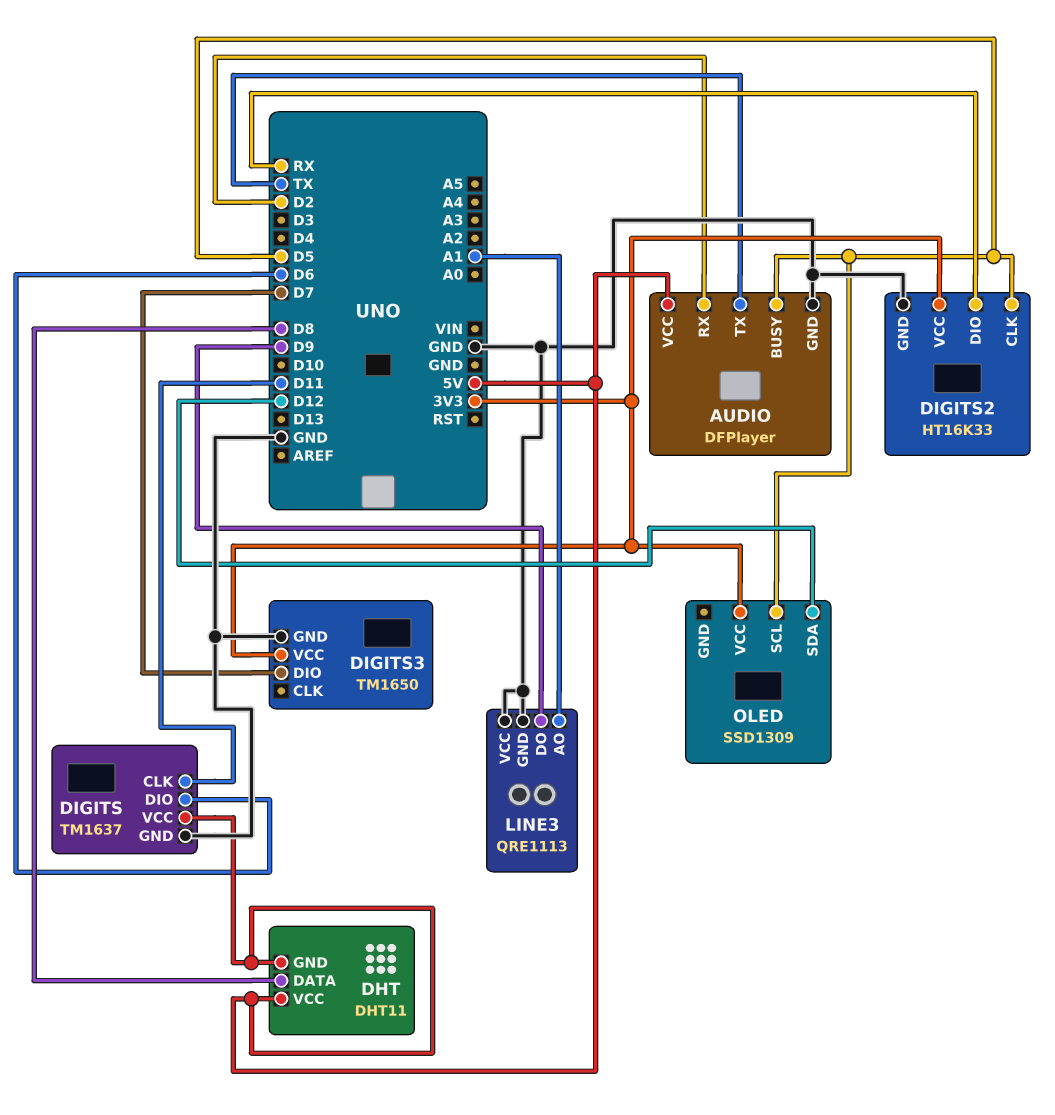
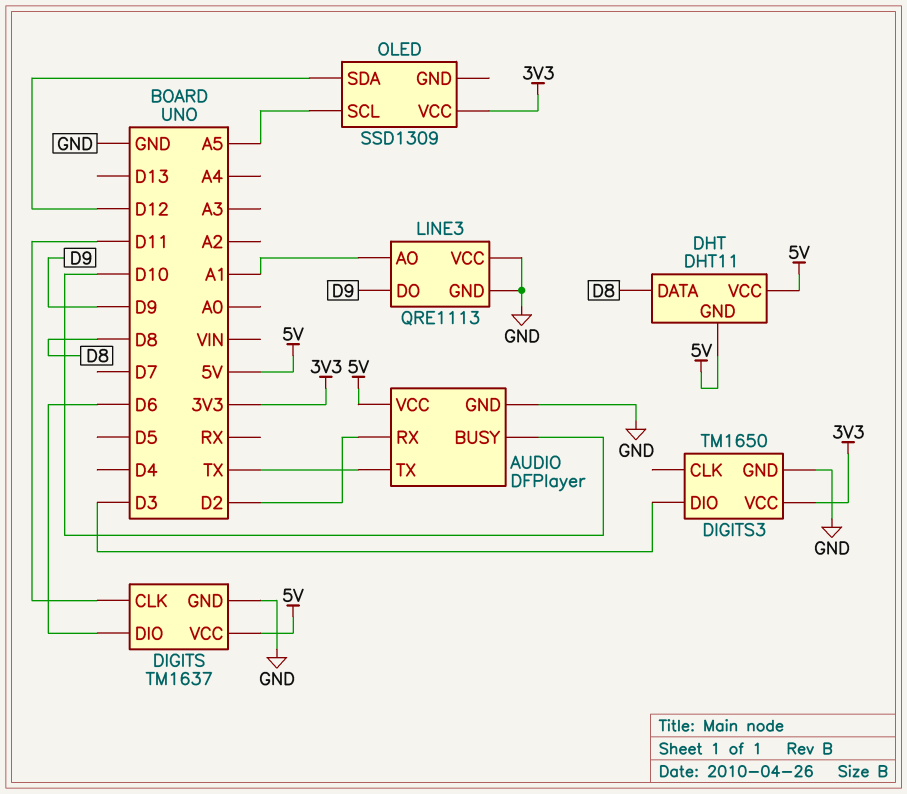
AUDIO pin BUSY: D5 -> D10
DIGITS2: HT16K33 -> none
DIGITS2 pin CLK: D5 -> none
DIGITS2 pin DIO: RX -> none
DIGITS2 pin GND: GND -> none
DIGITS2 pin VCC: 3V3 -> none
DIGITS3 pin DIO: D7 -> D3
OLED pin SCL: D5 -> A5

